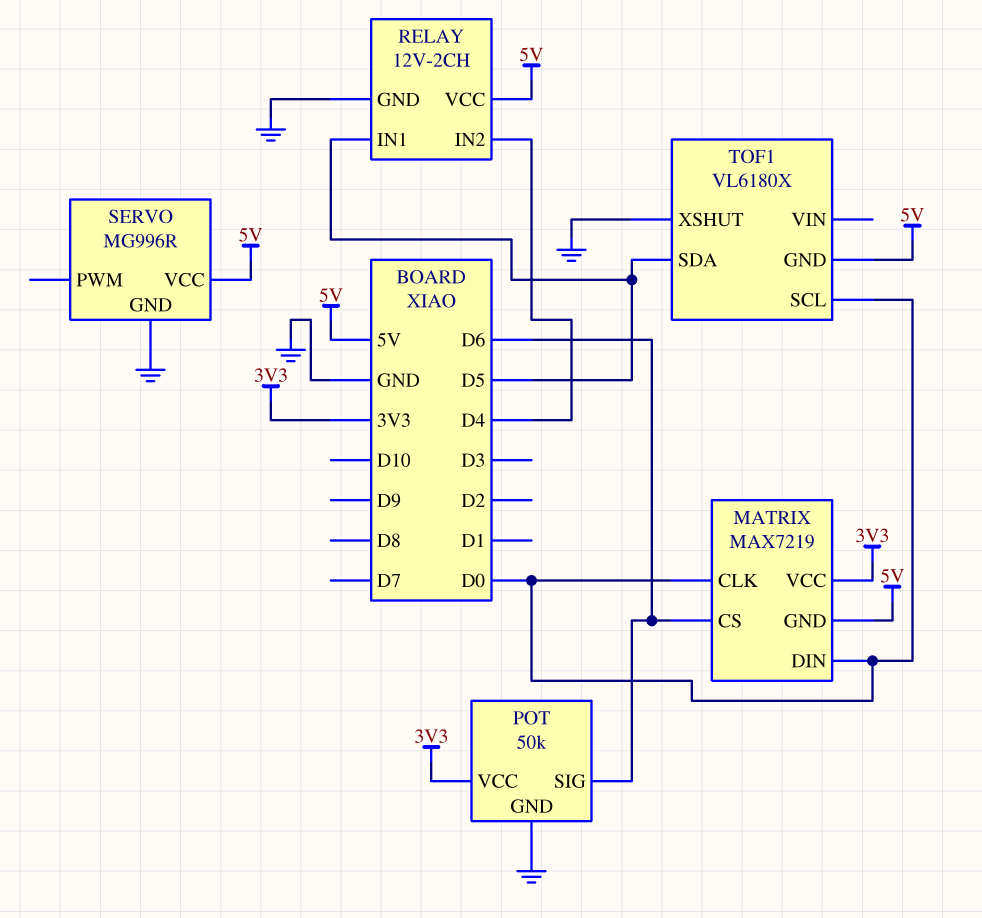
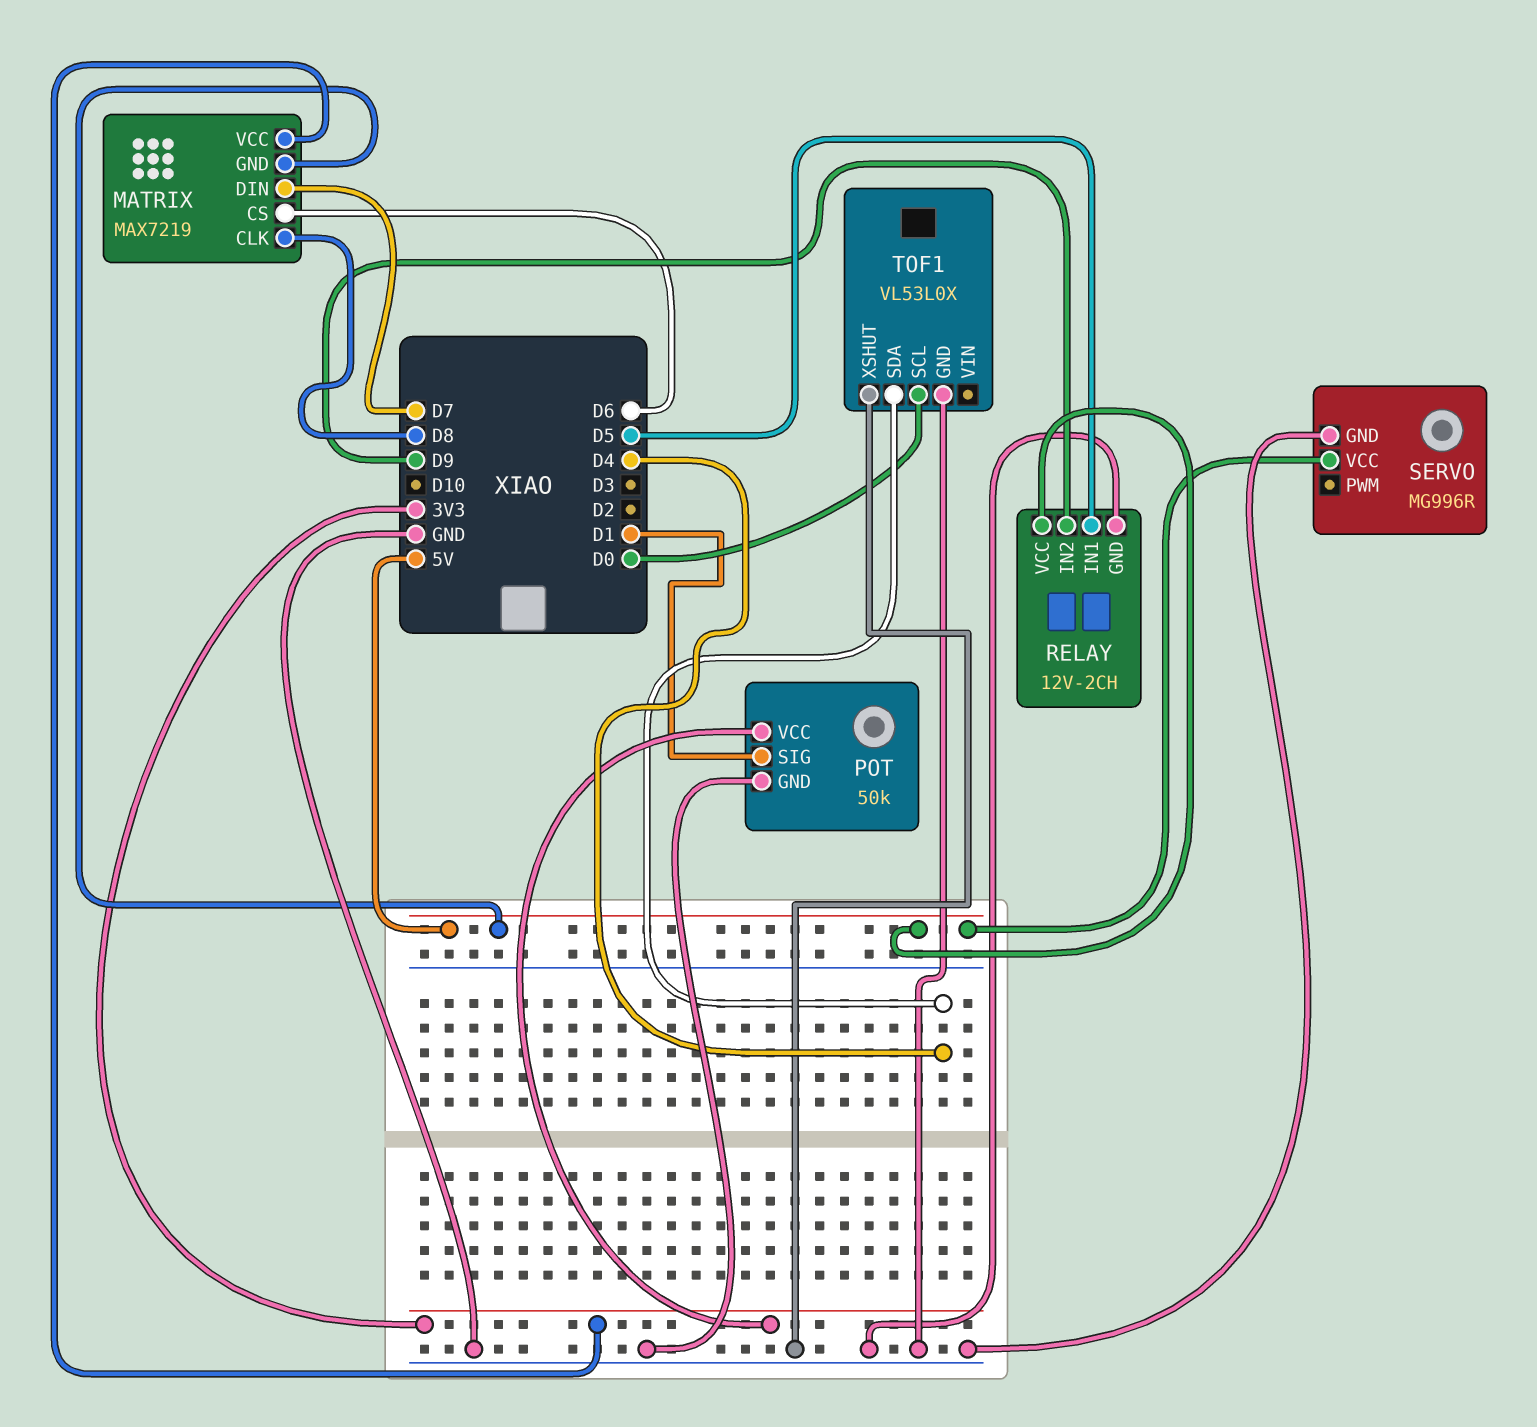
MATRIX pin CLK: D0 -> D8
MATRIX pin DIN: D0 -> D7
POT pin SIG: D6 -> D1
RELAY pin IN2: D4 -> D9
TOF1: VL6180X -> VL53L0X
TOF1 pin GND: 5V -> GND
TOF1 pin SDA: D5 -> D4

